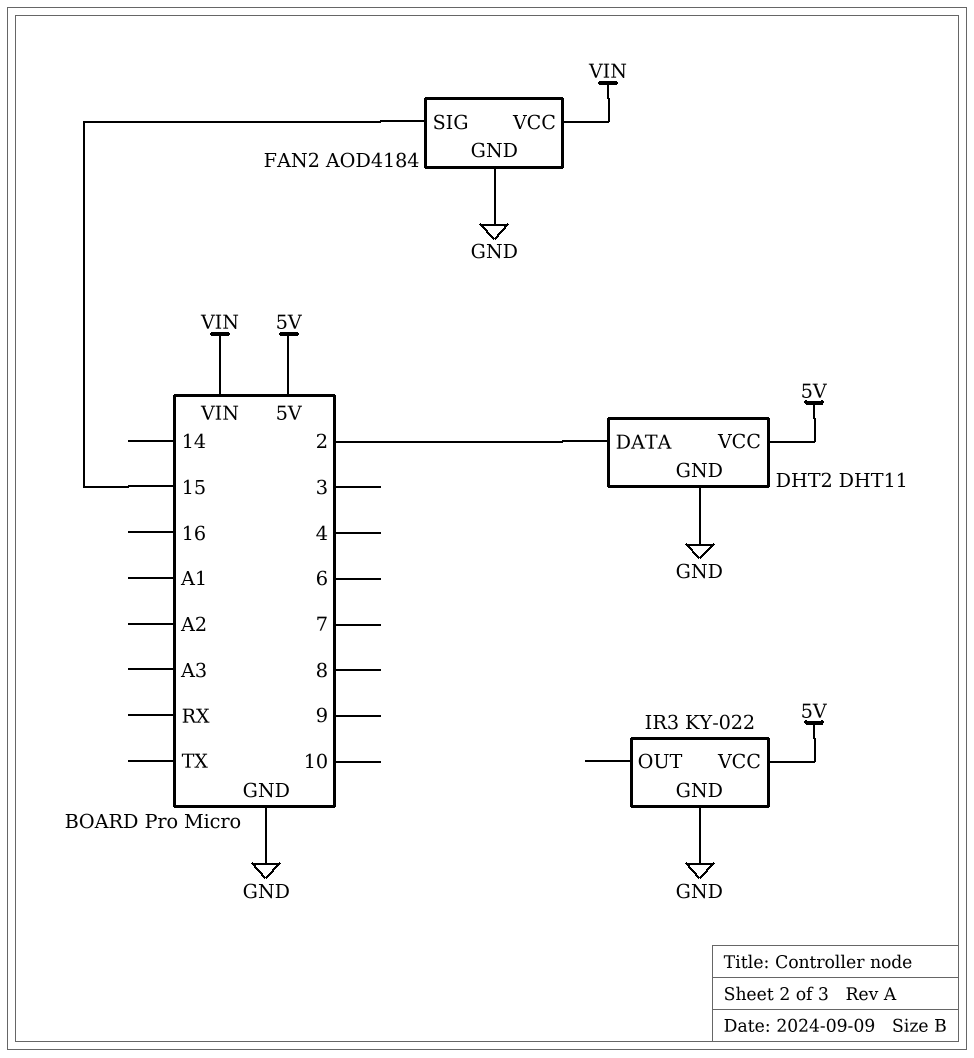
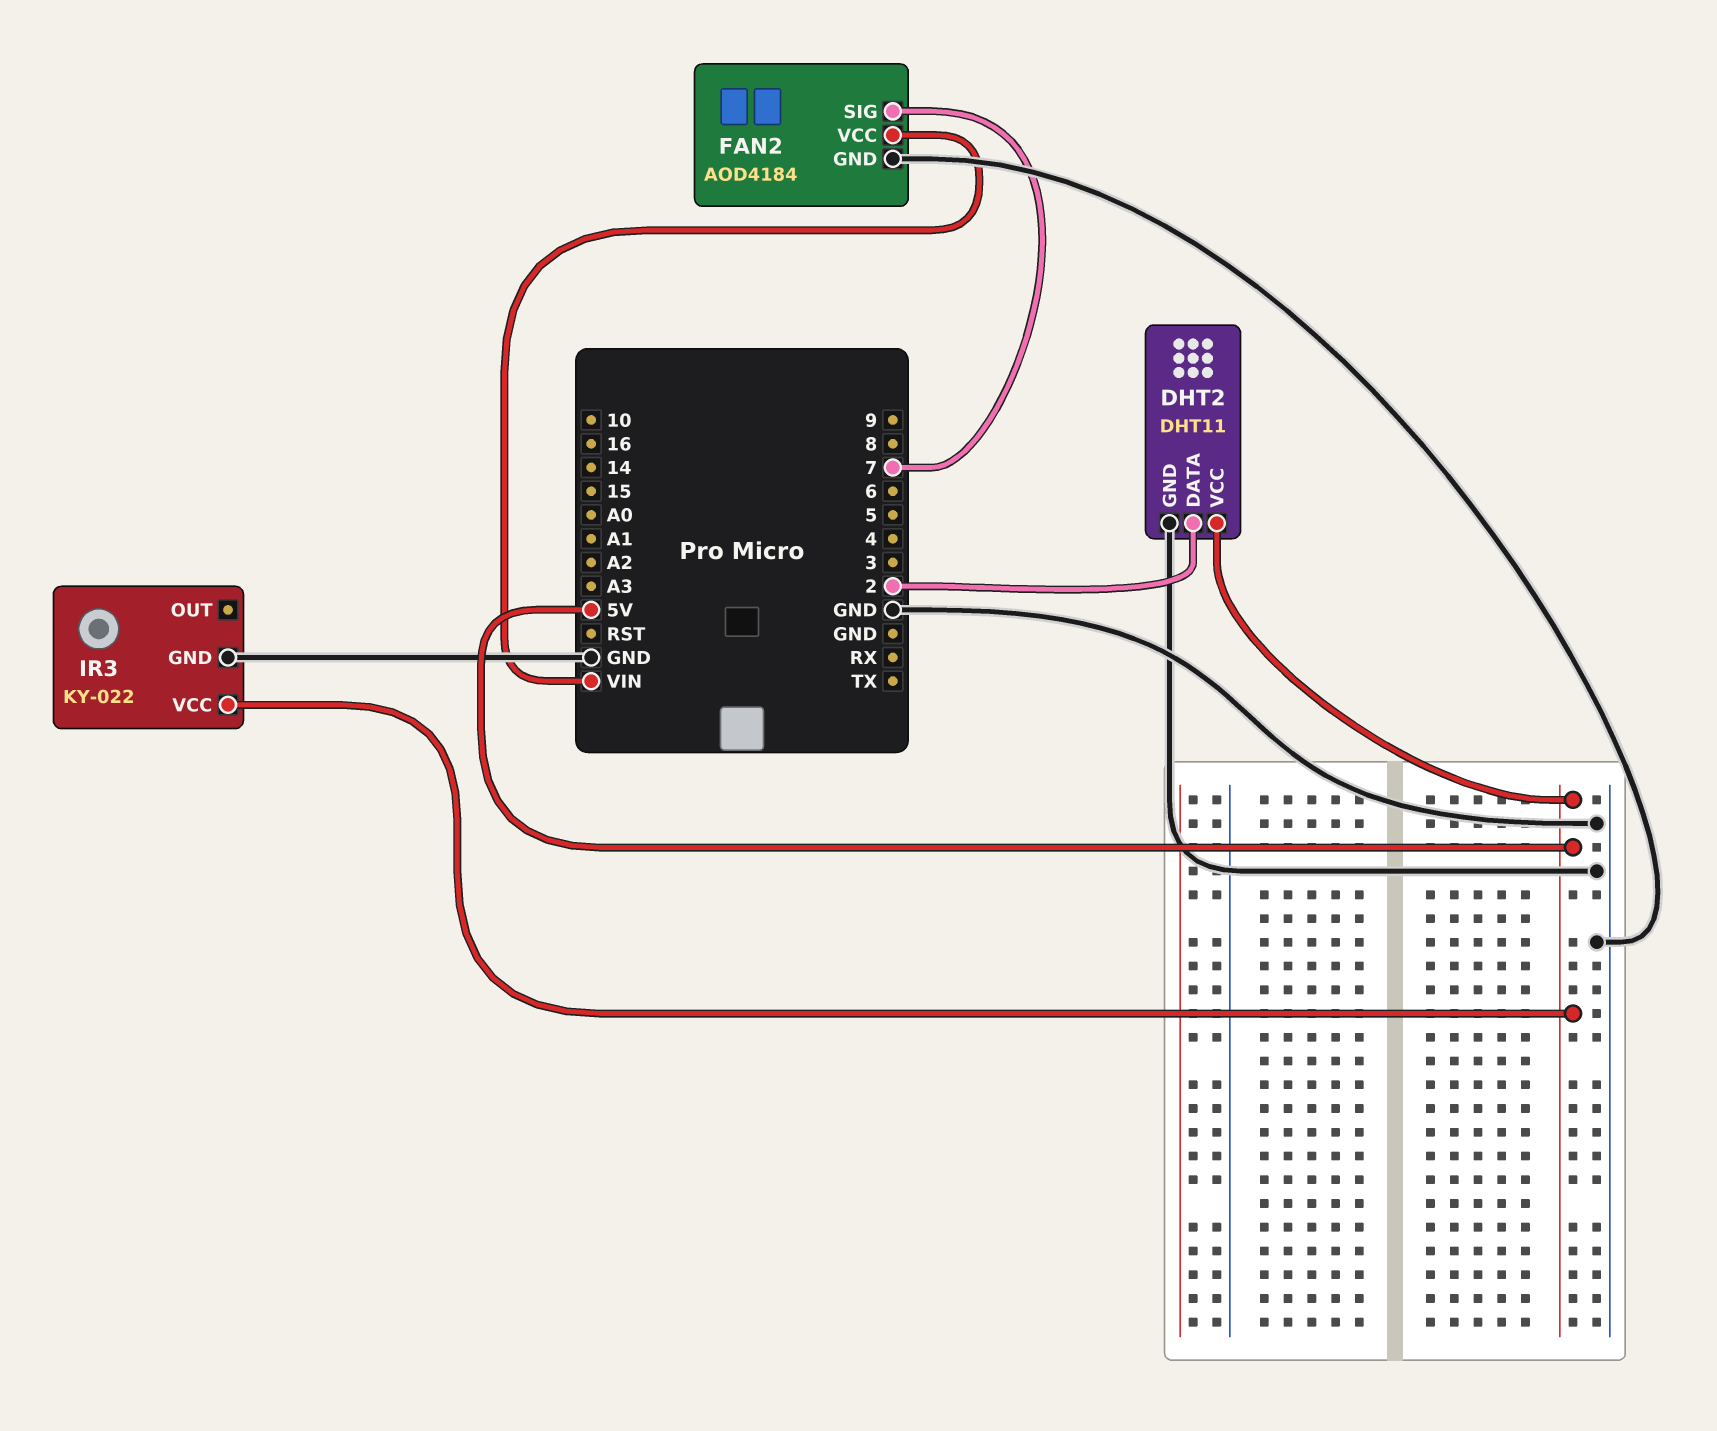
FAN2 pin SIG: 15 -> 7

